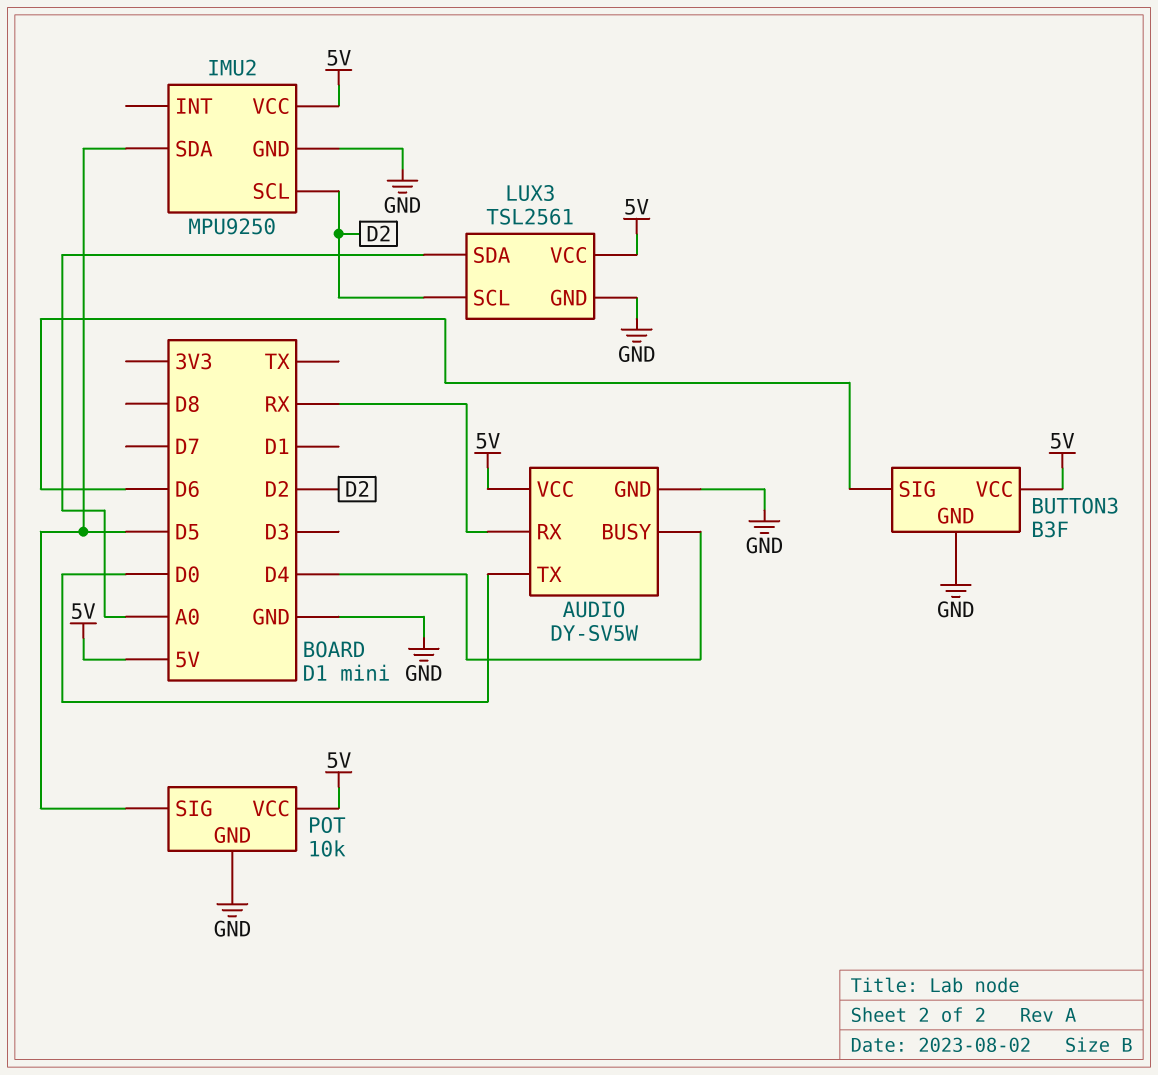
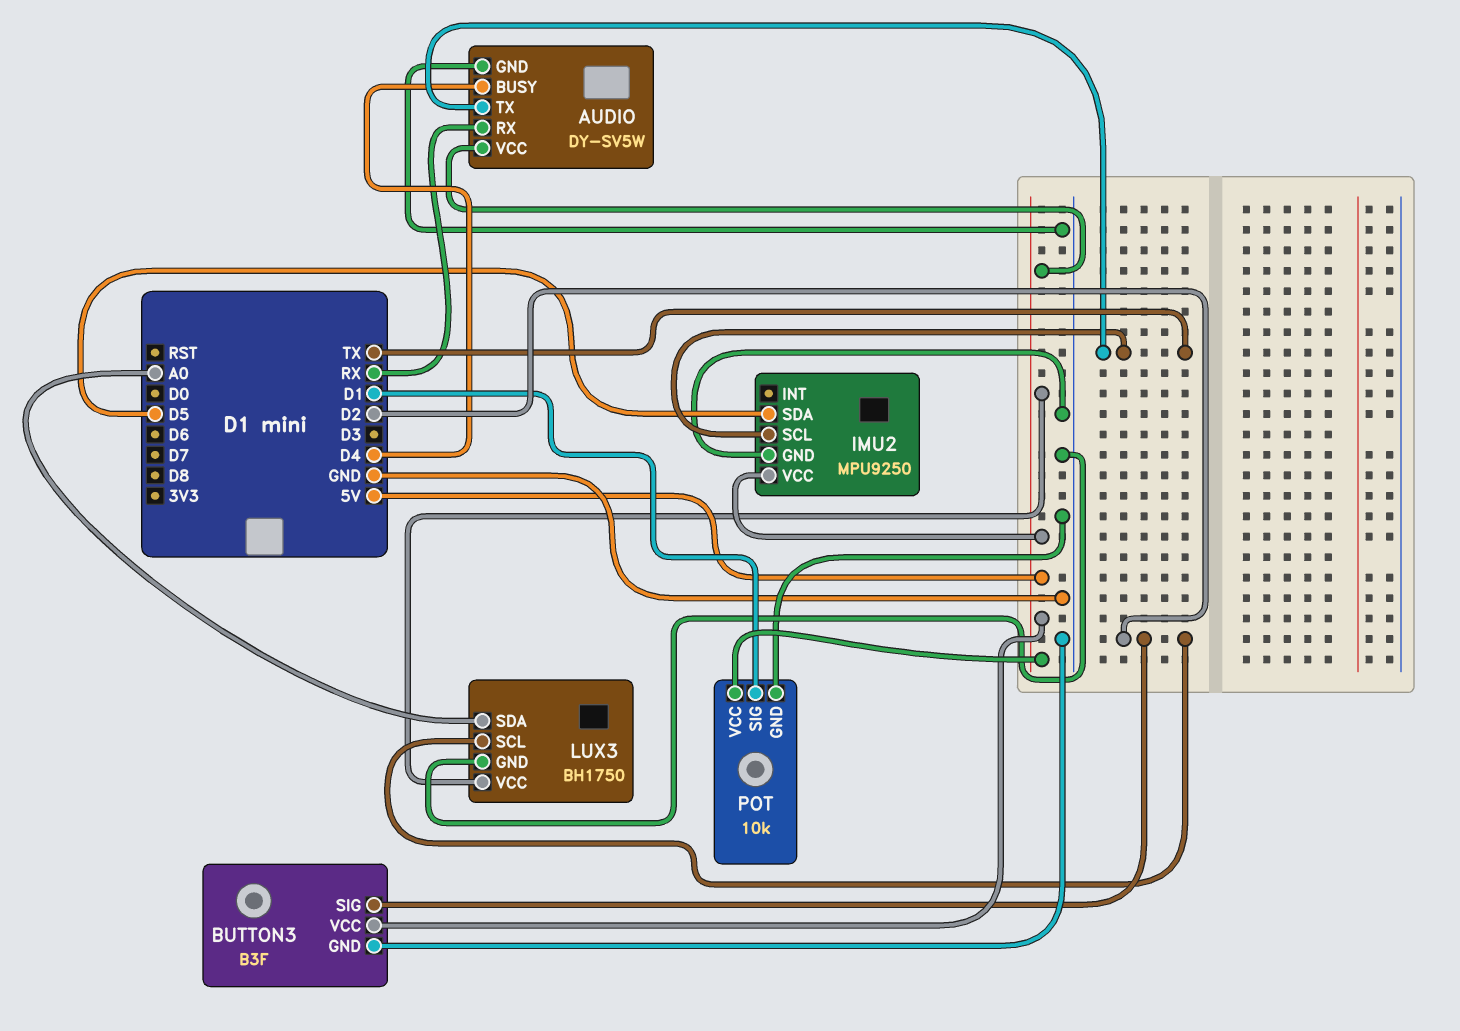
AUDIO pin TX: D0 -> TX
BUTTON3 pin SIG: D6 -> D2
IMU2 pin SCL: D2 -> TX
LUX3: TSL2561 -> BH1750
POT pin SIG: D5 -> D1

